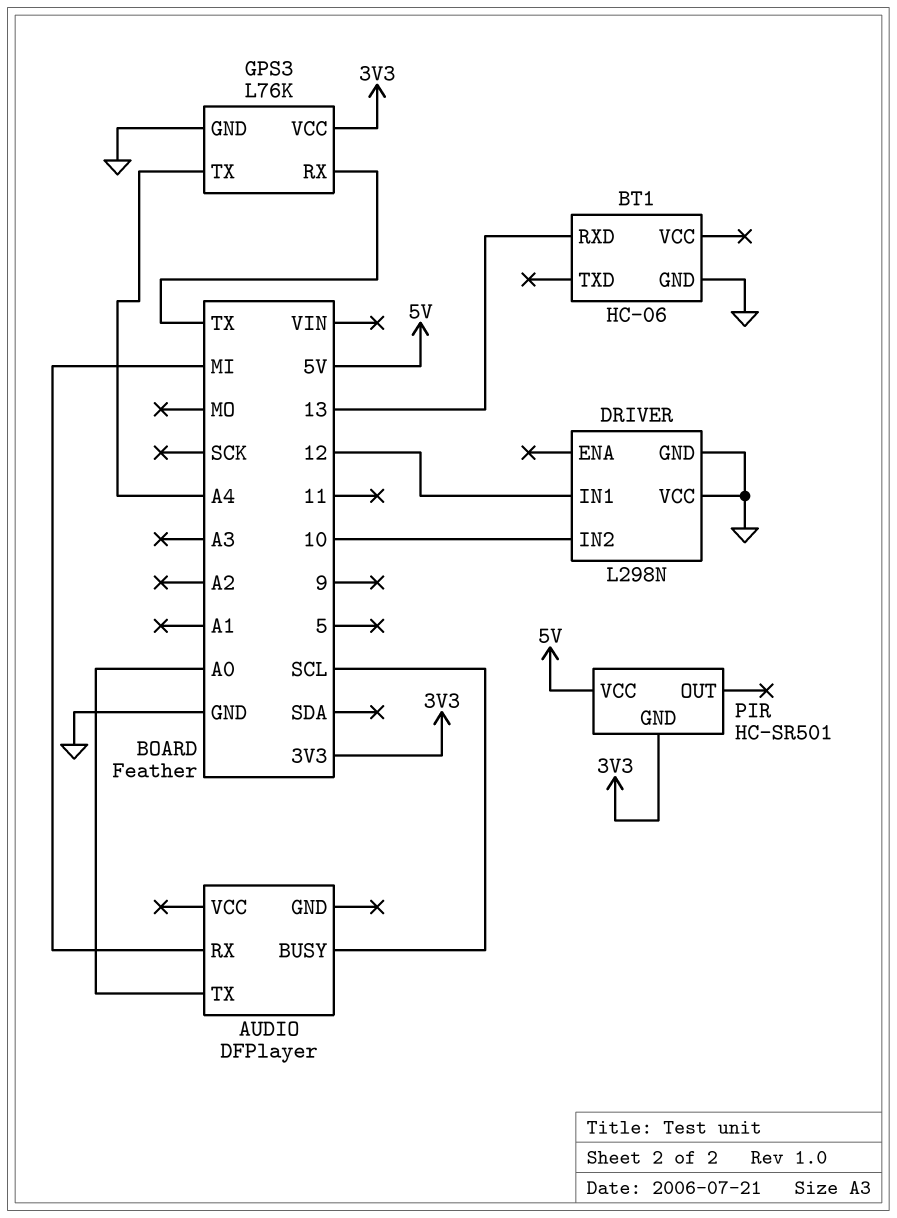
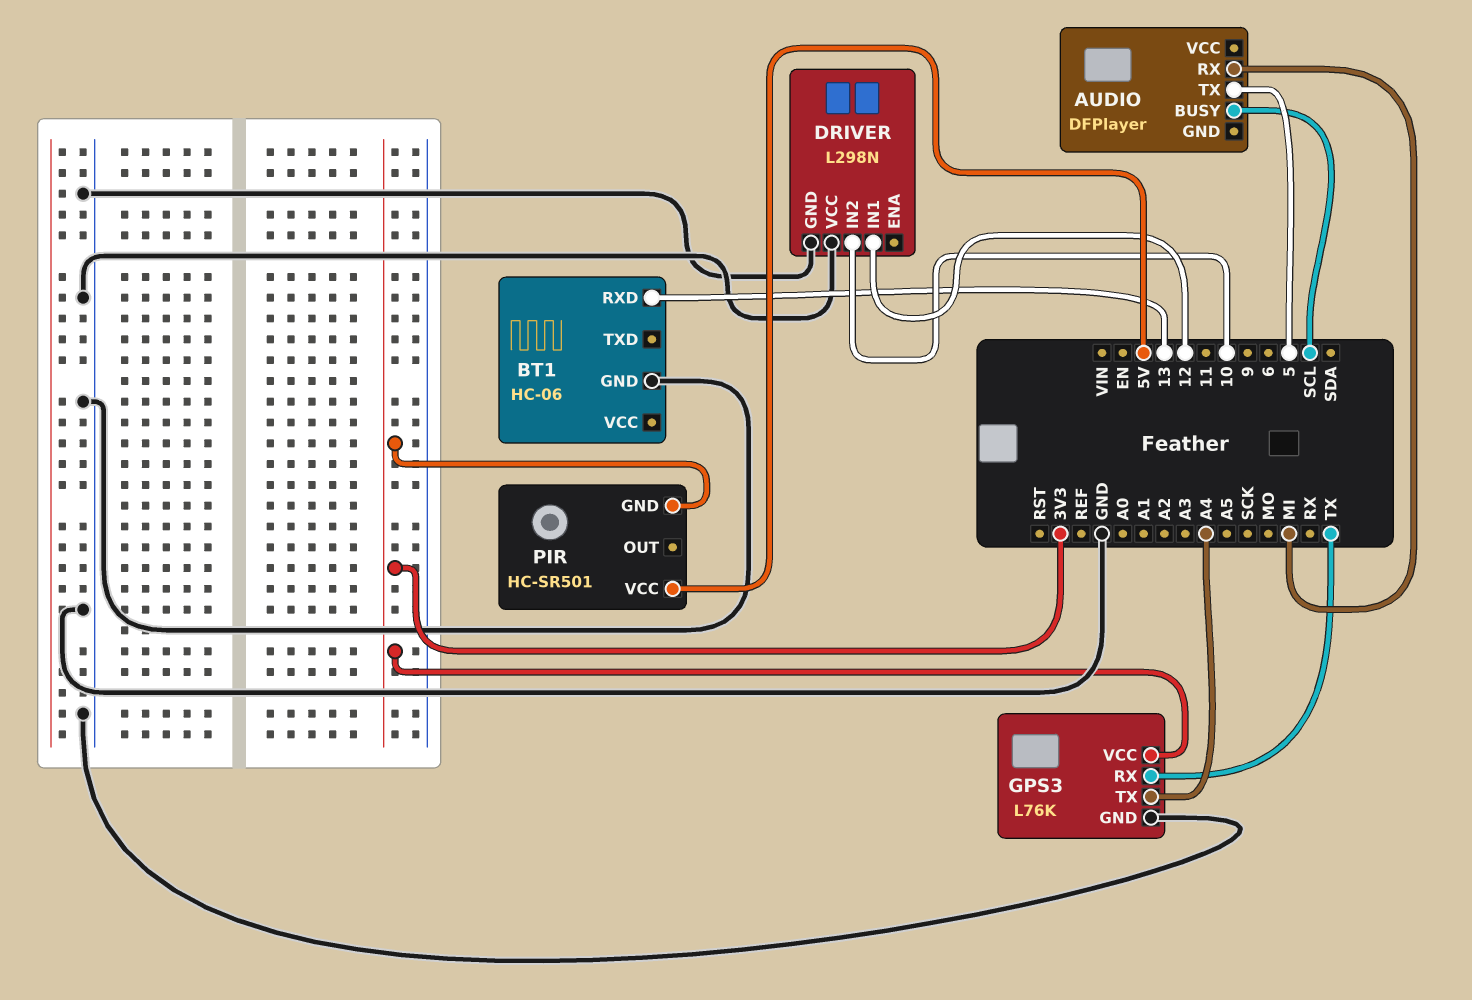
AUDIO pin TX: A0 -> 5

